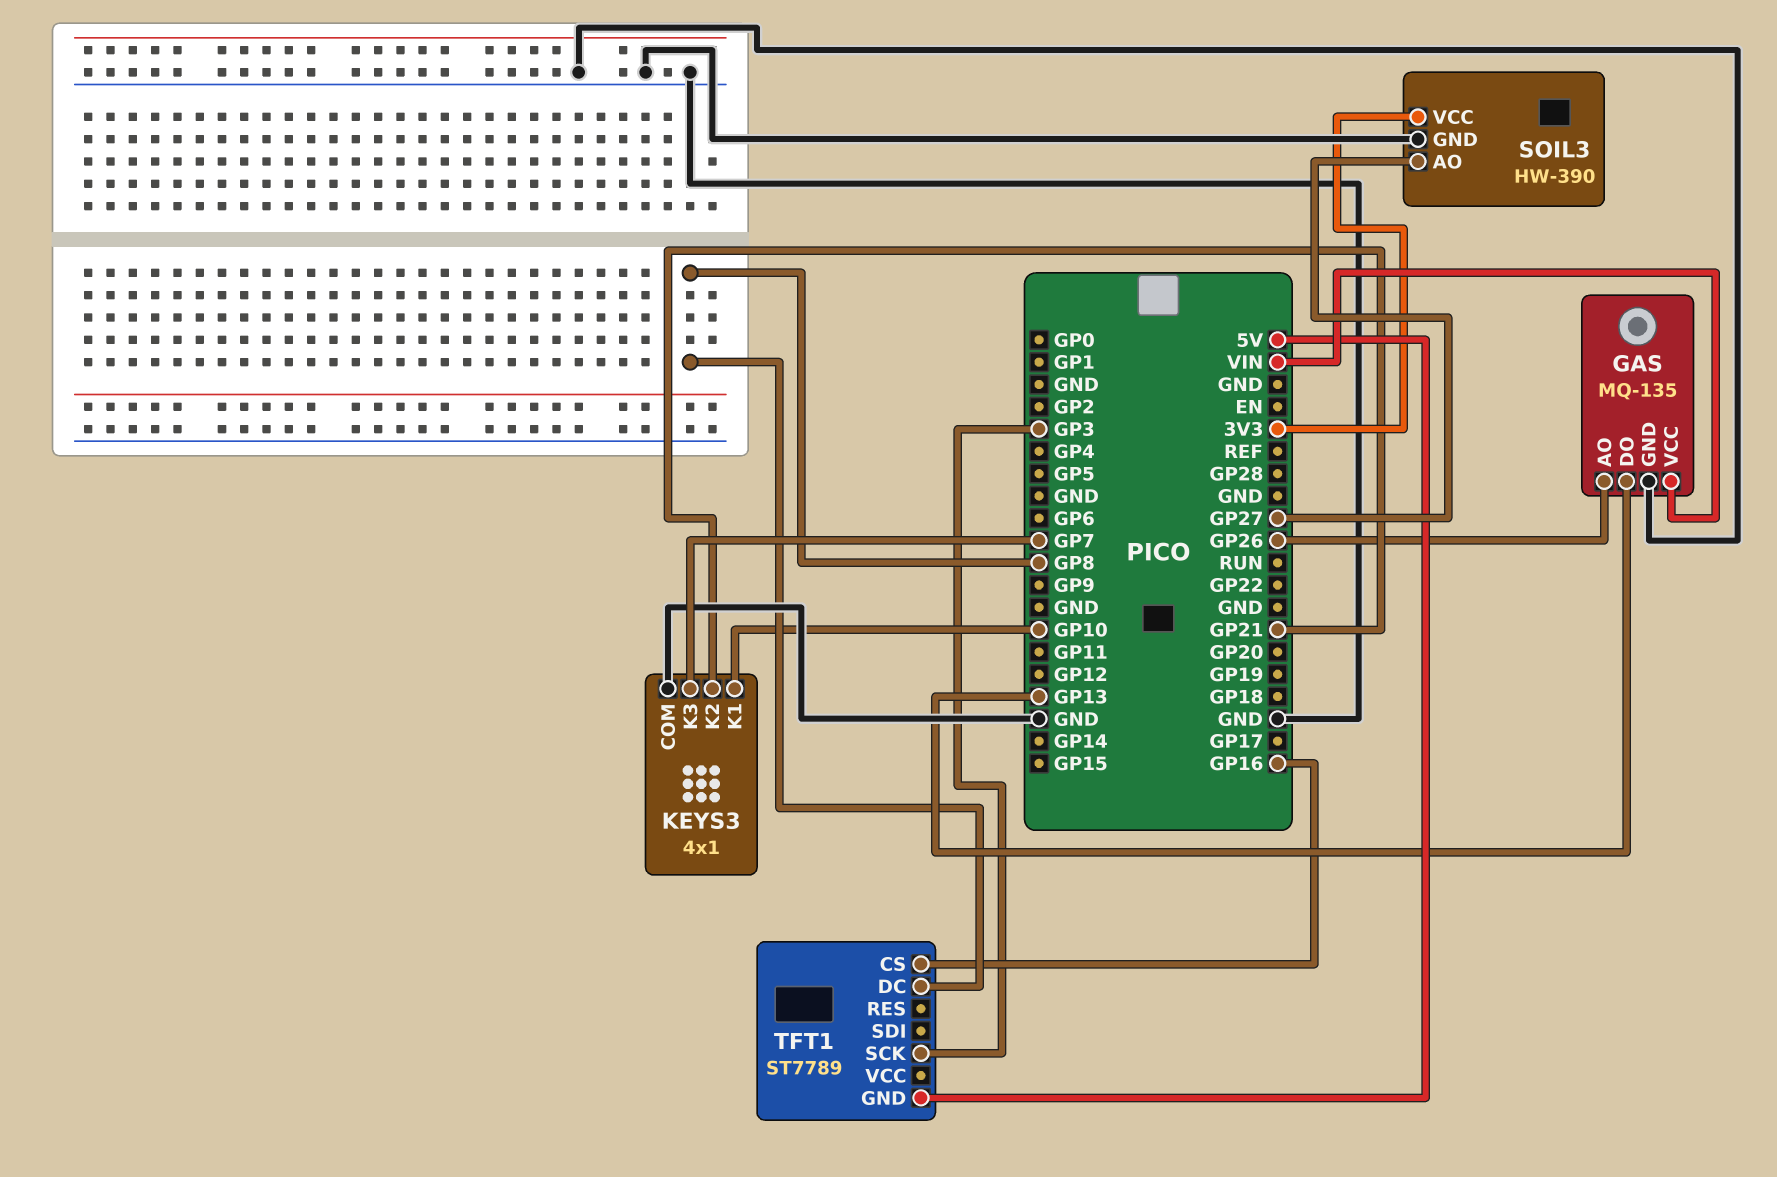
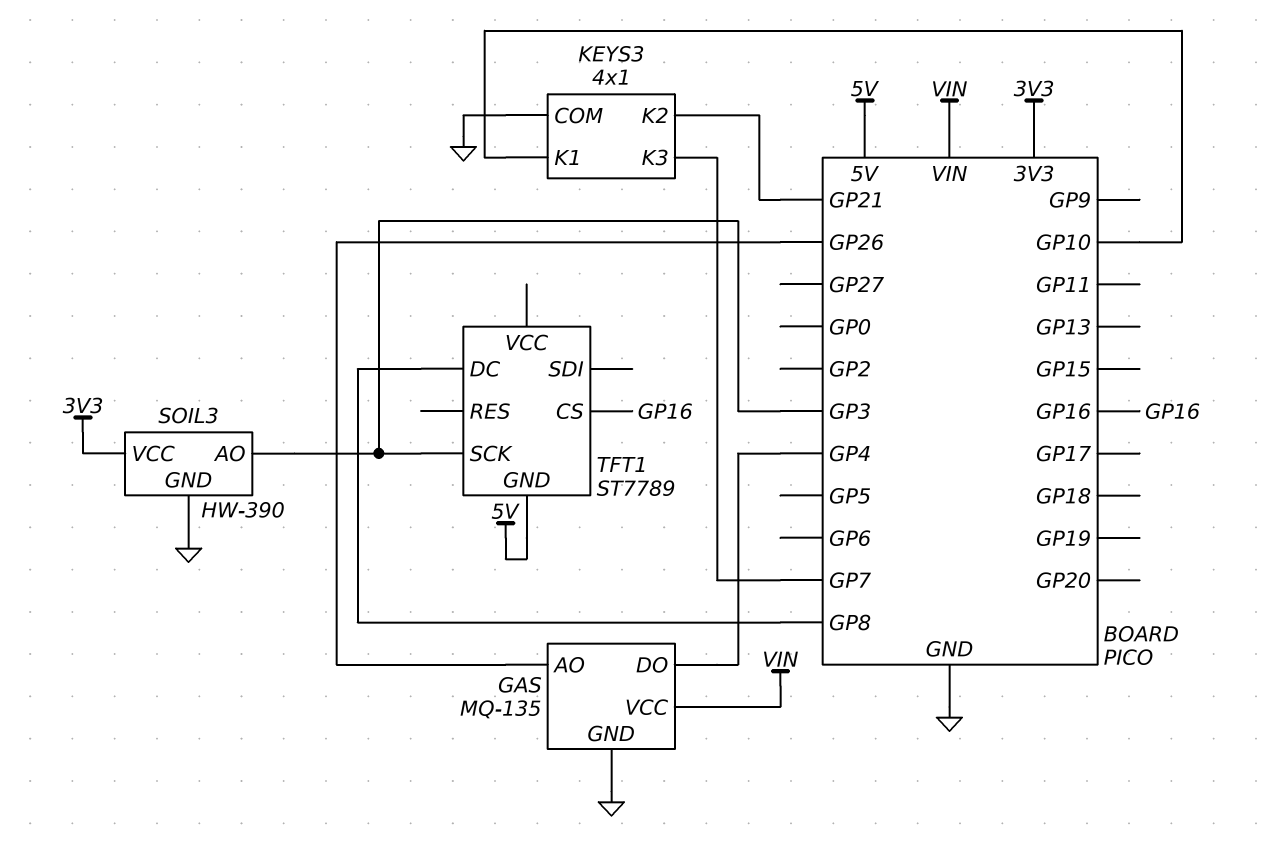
GAS pin DO: GP13 -> GP4
SOIL3 pin AO: GP27 -> GP3

